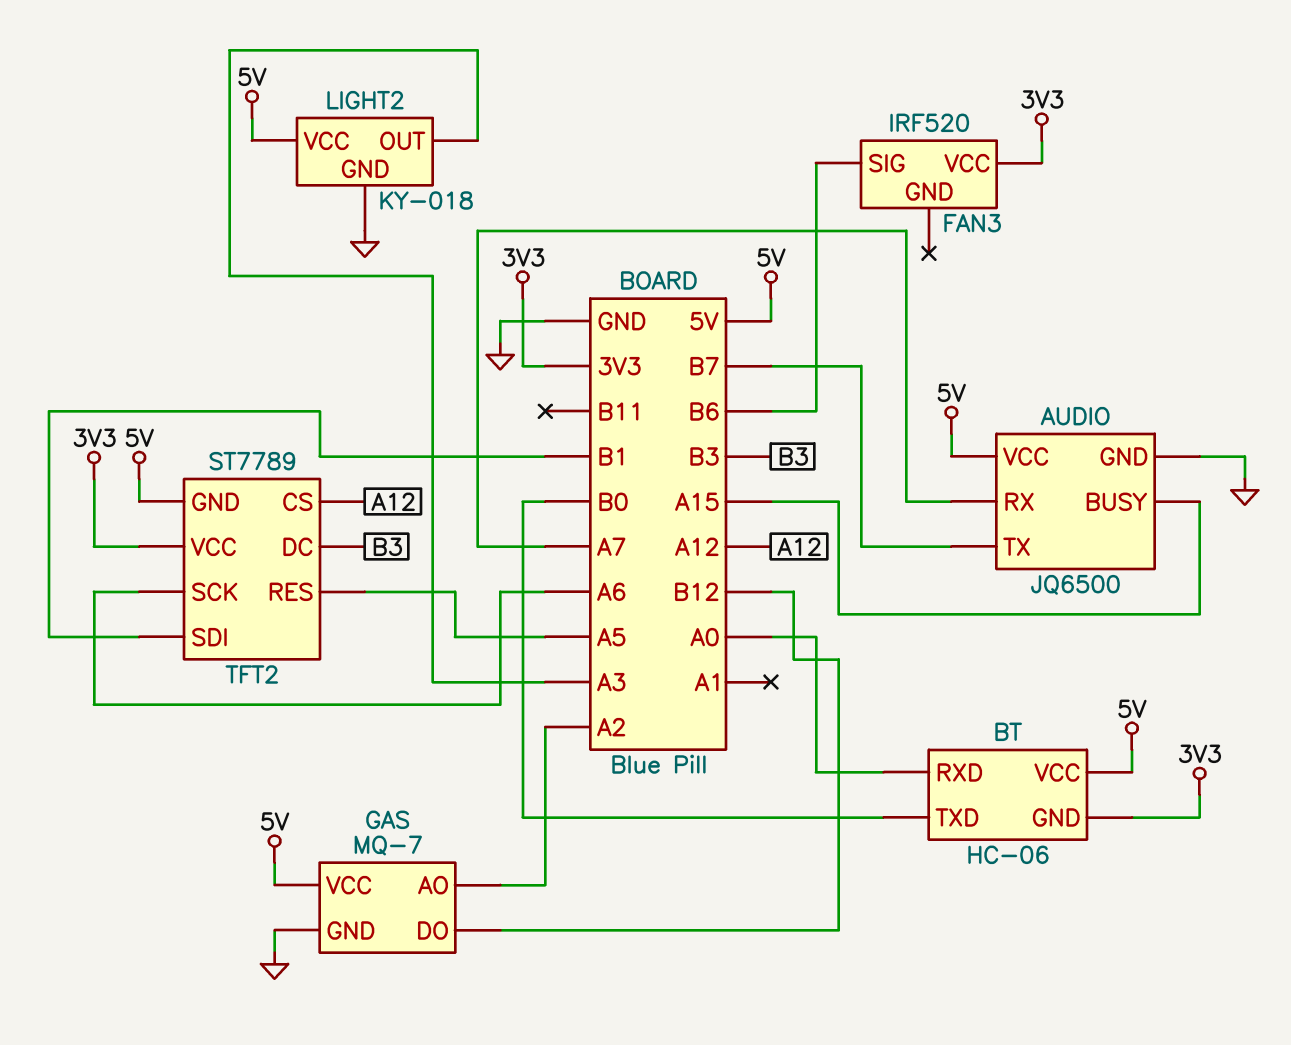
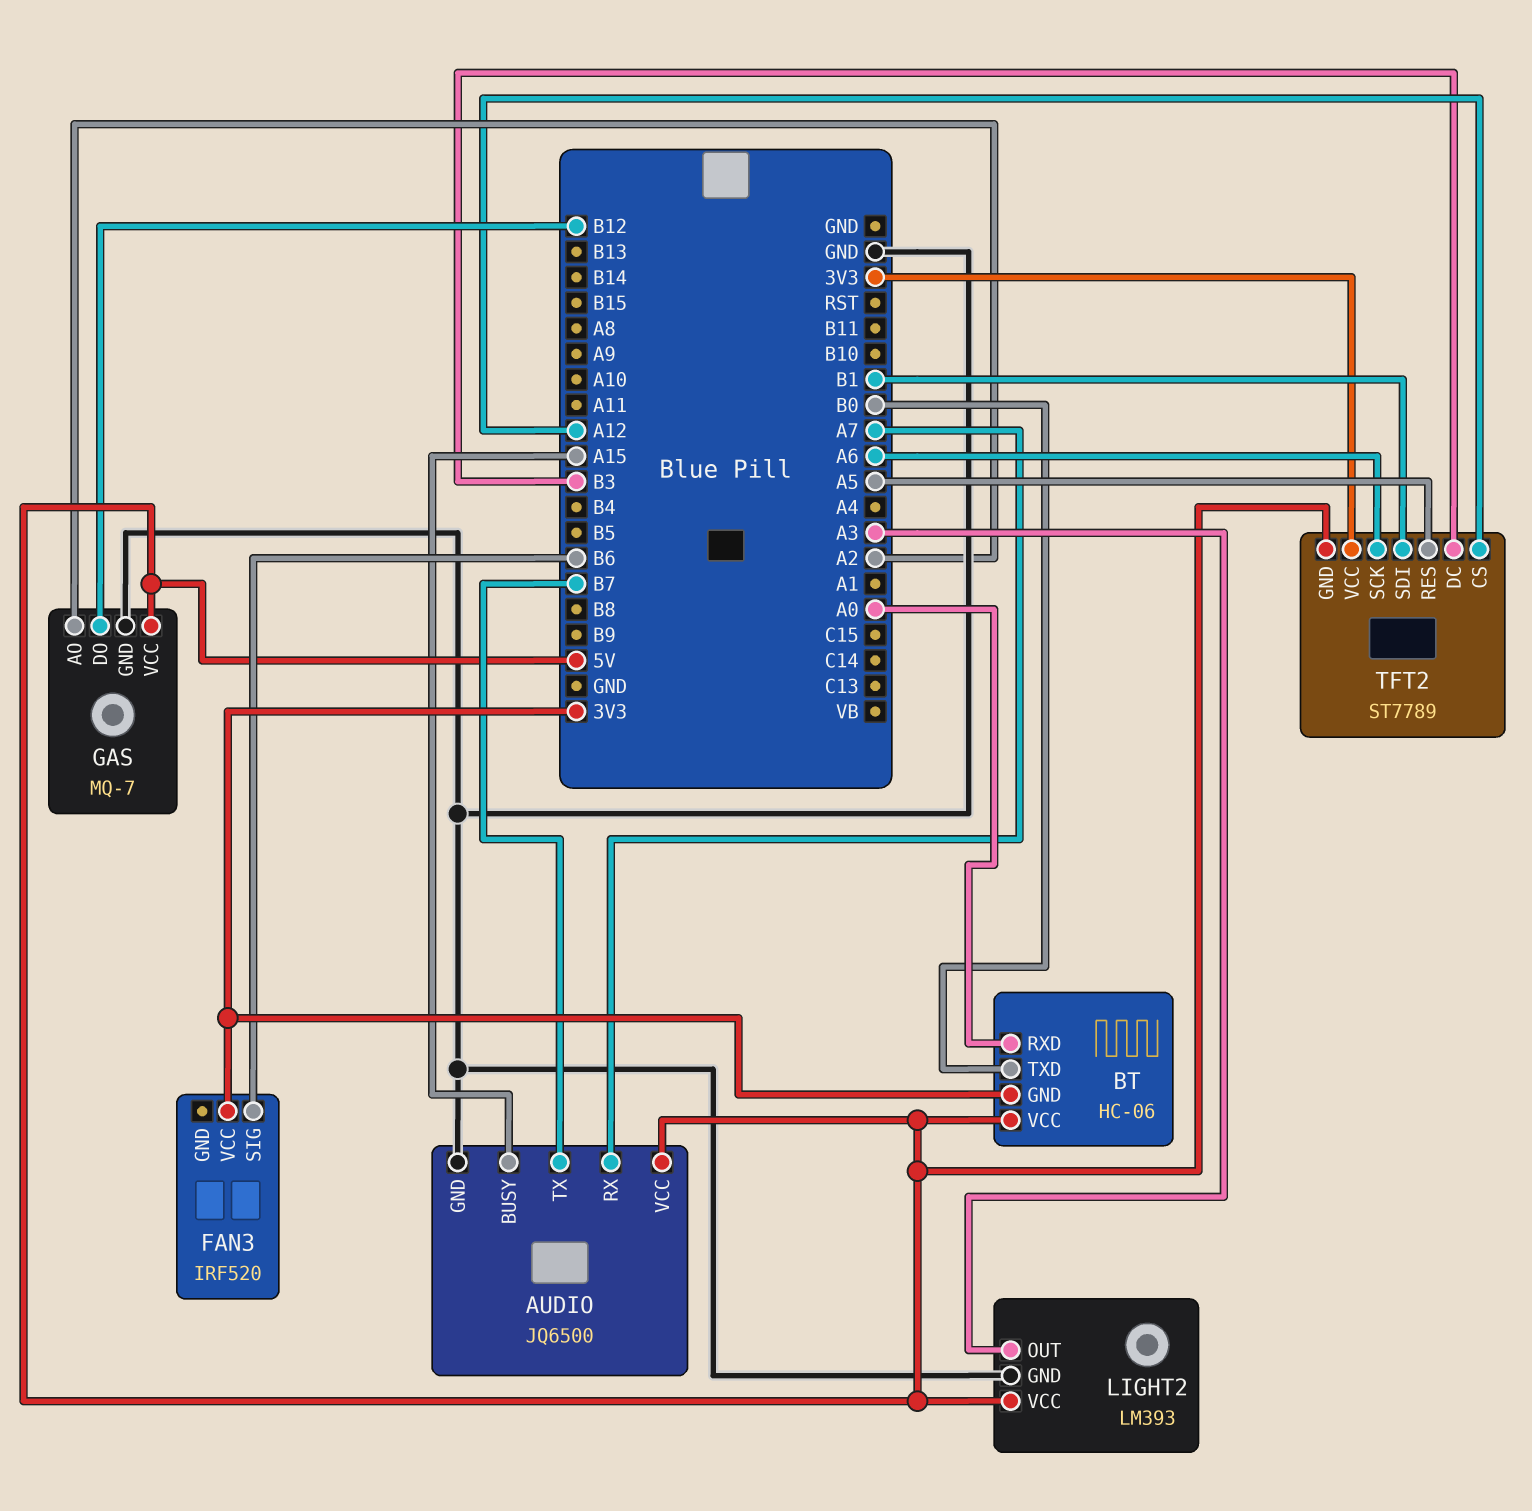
LIGHT2: KY-018 -> LM393

